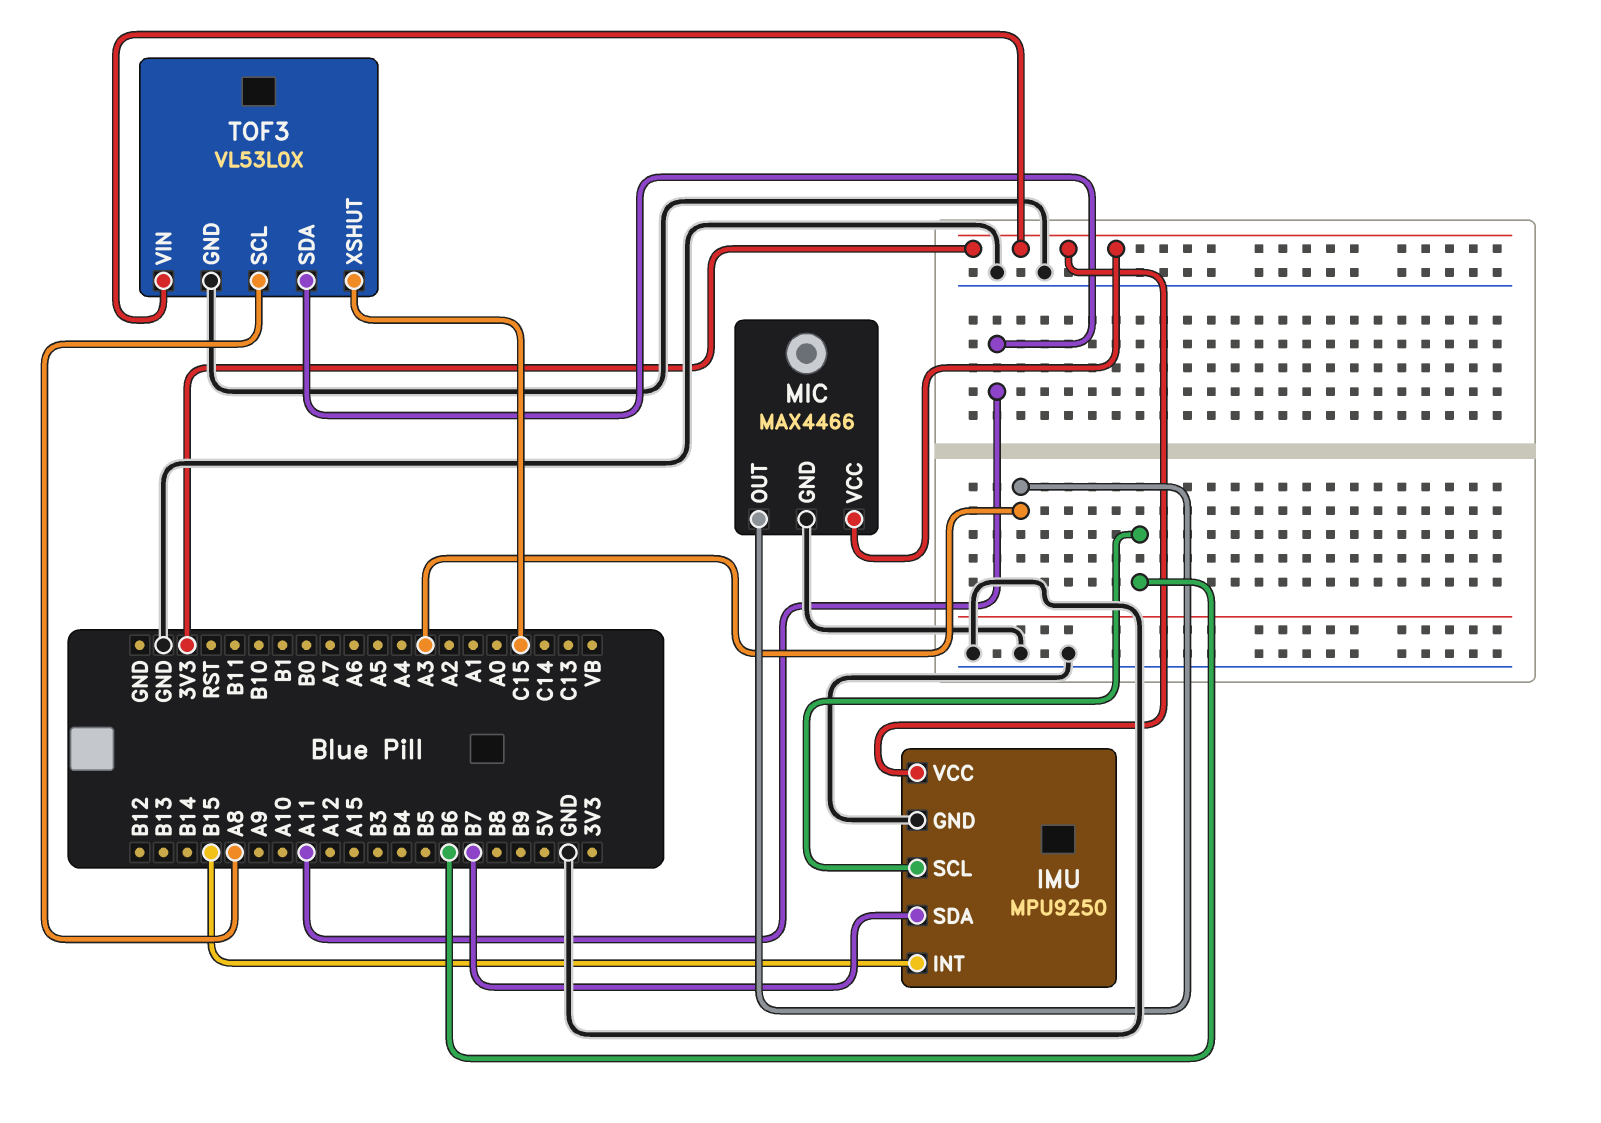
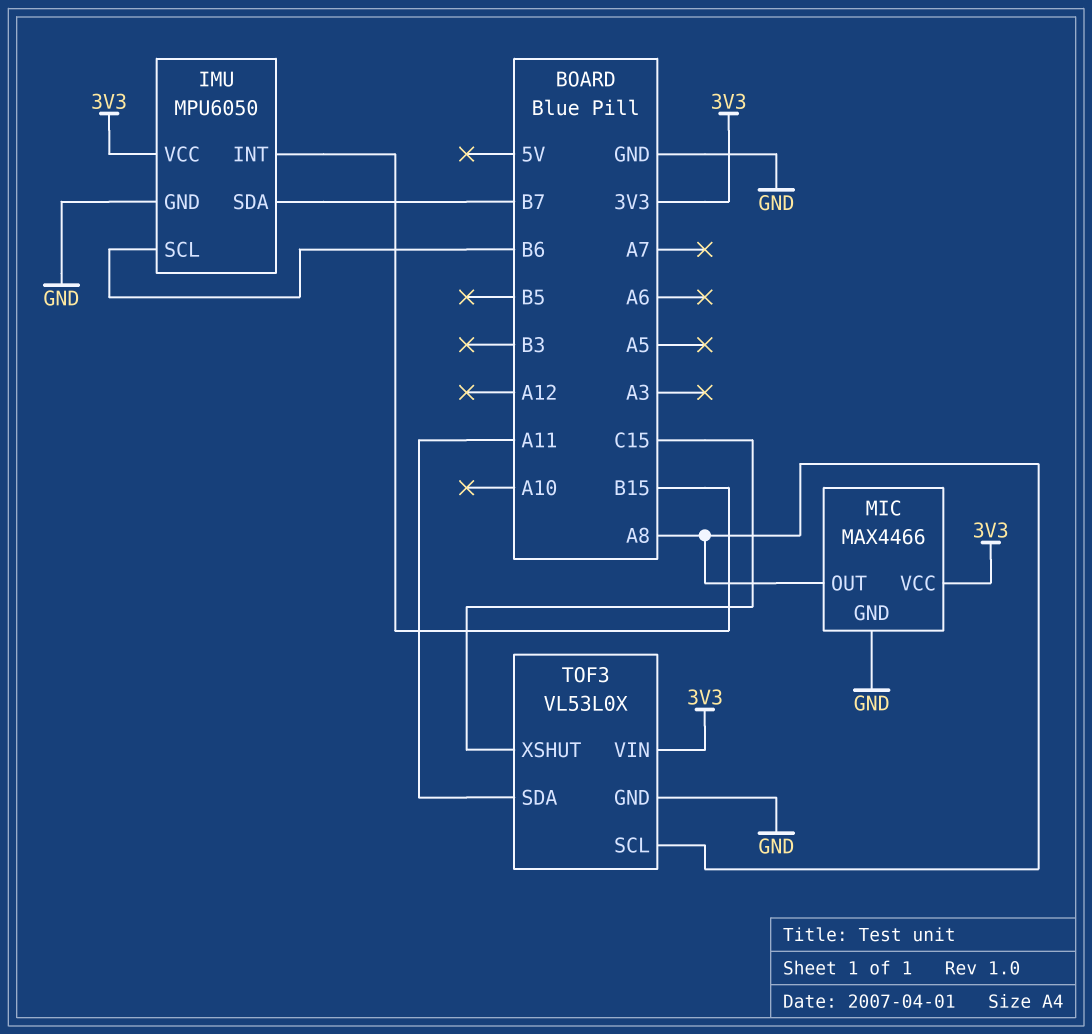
IMU: MPU9250 -> MPU6050
MIC pin OUT: A3 -> A8

